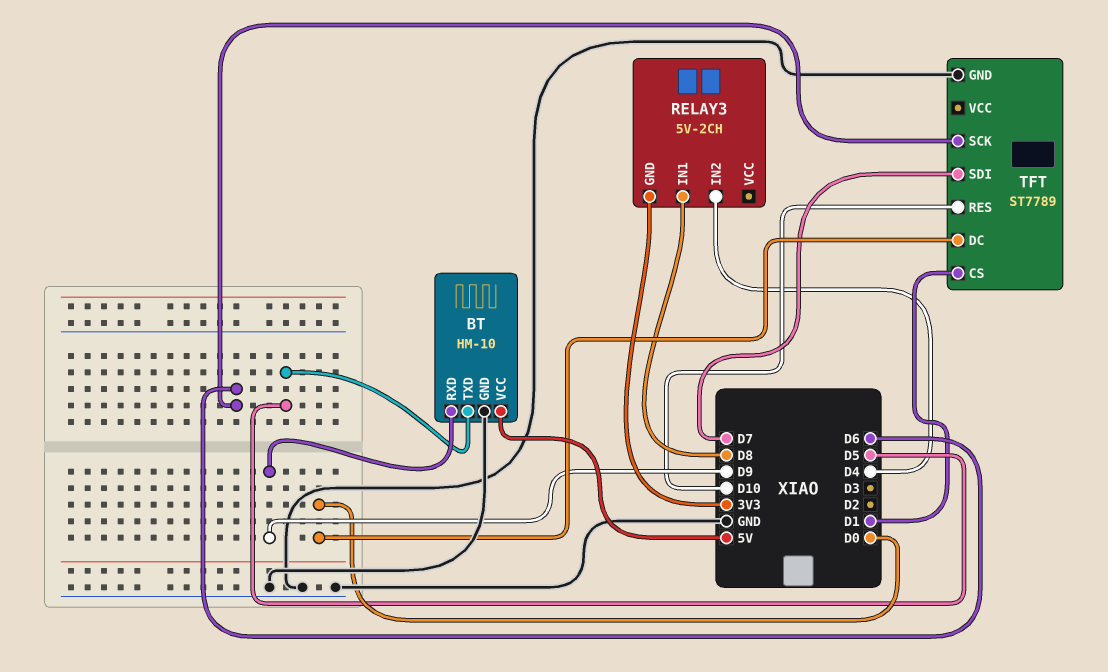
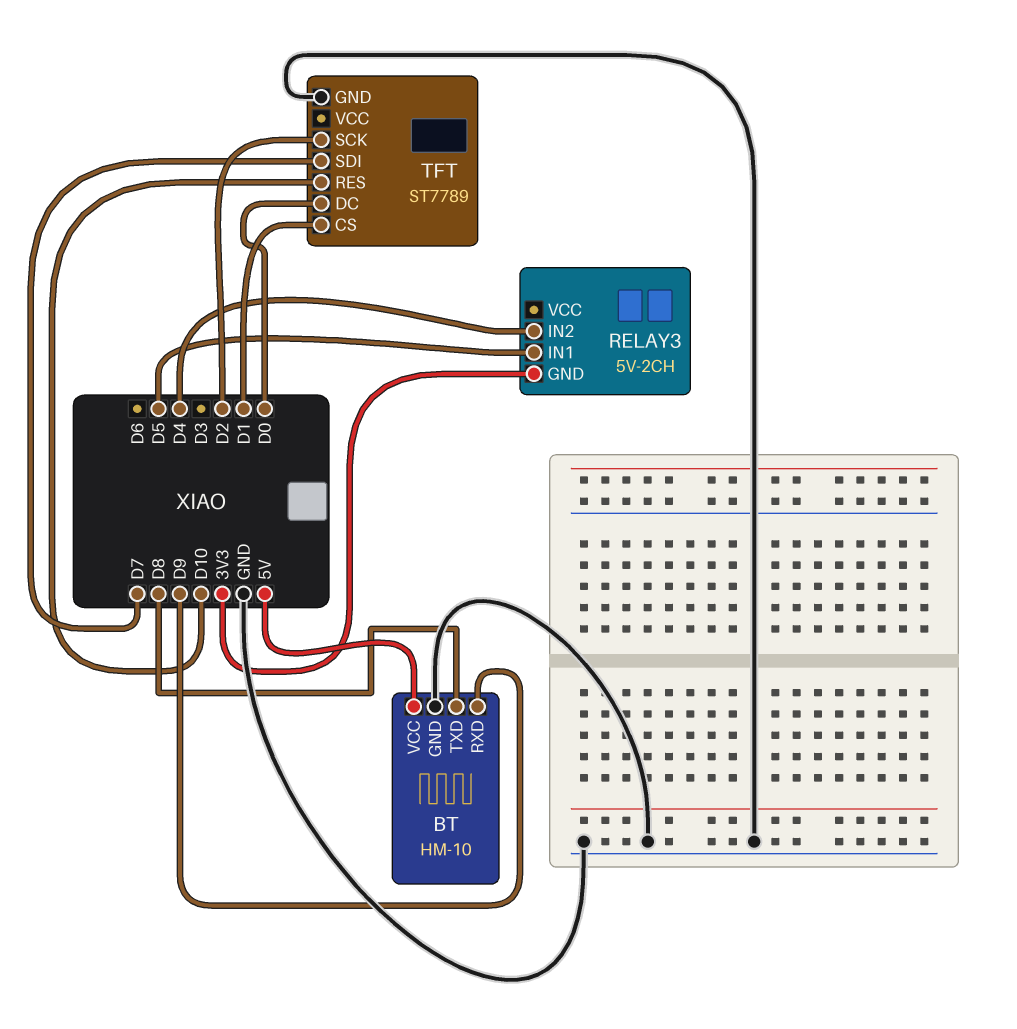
BT pin TXD: D5 -> D8
RELAY3 pin IN1: D8 -> D5
TFT pin SCK: D6 -> D2

